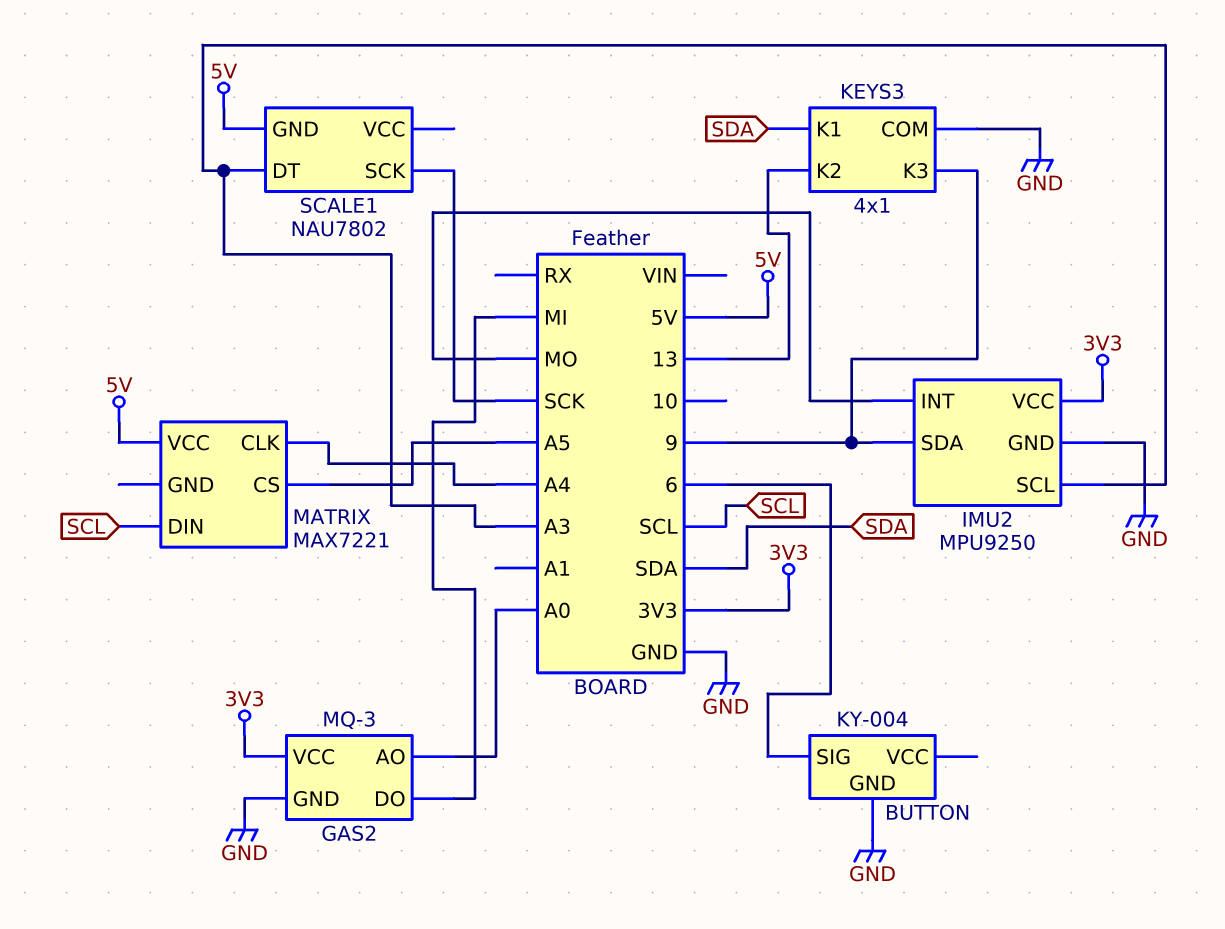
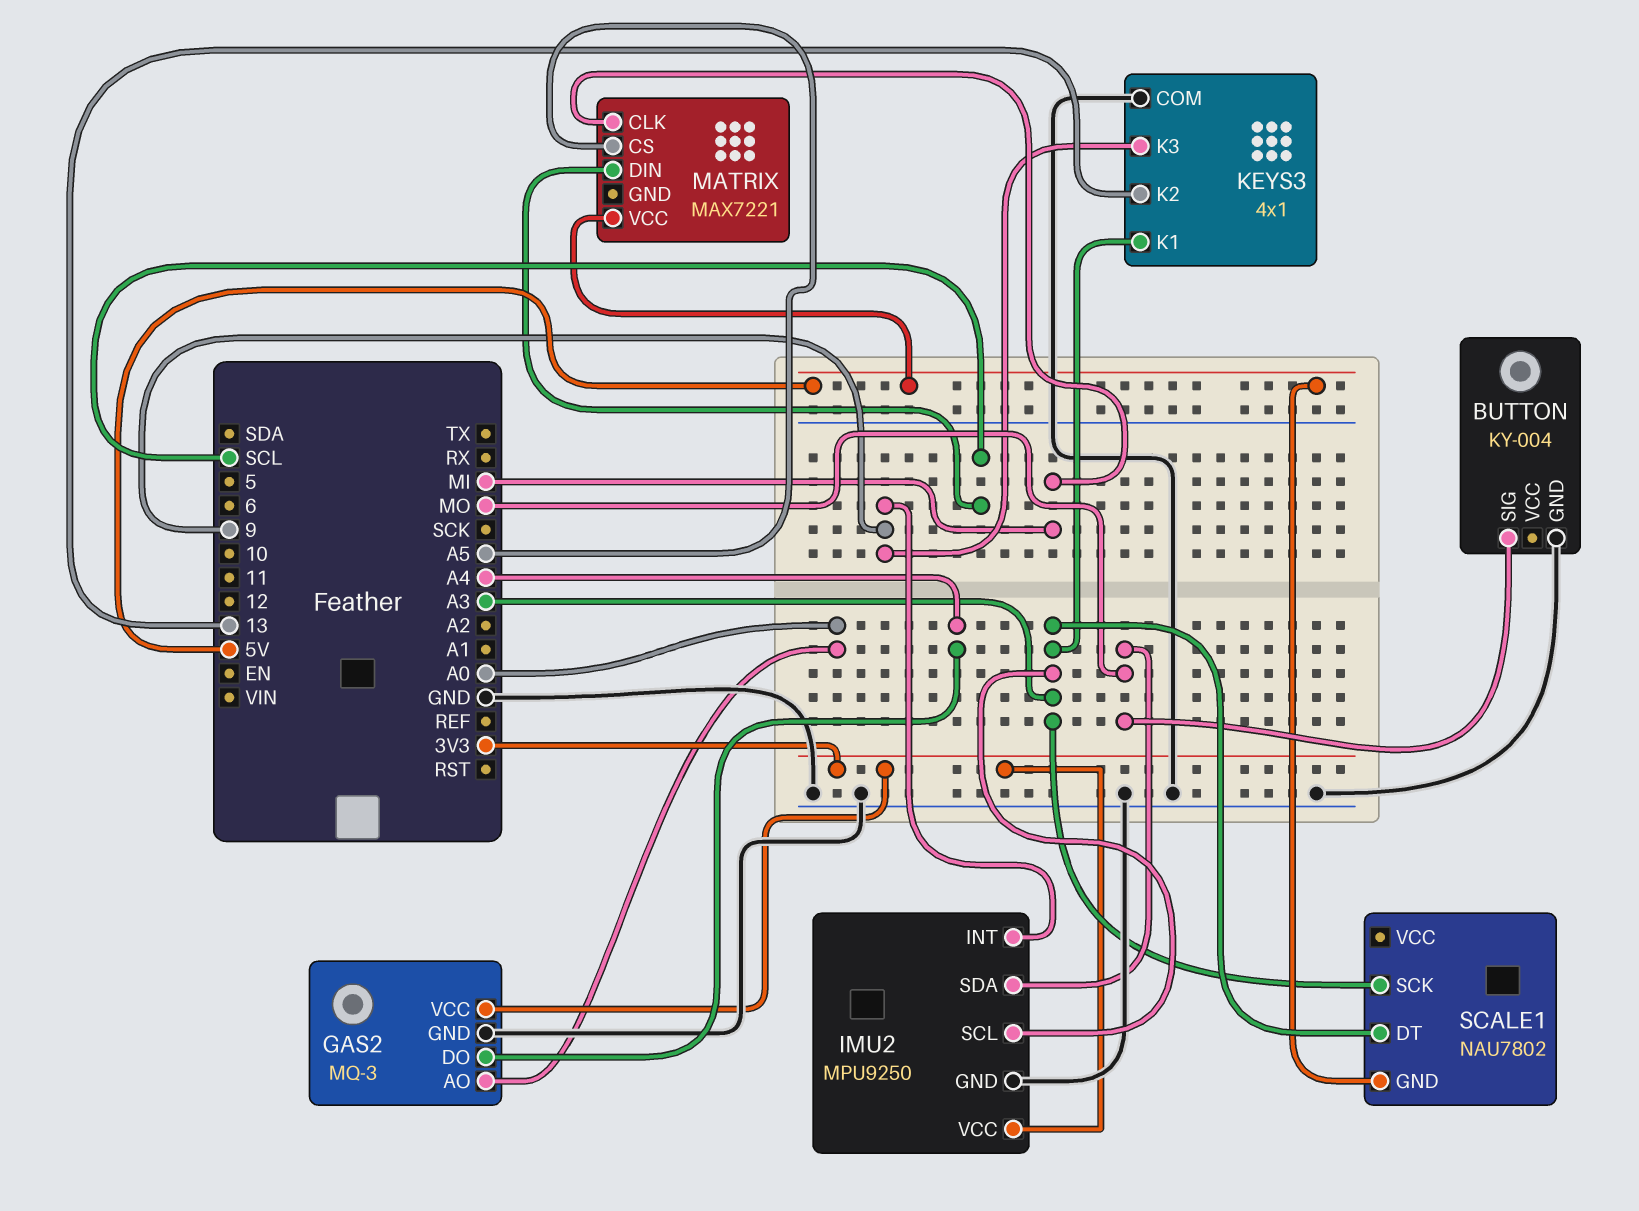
BUTTON pin SIG: 6 -> MO
GAS2 pin DO: MI -> A4
IMU2 pin INT: MO -> 9
IMU2 pin SDA: 9 -> MO
KEYS3 pin K1: SDA -> A3
MATRIX pin CLK: A4 -> MI
SCALE1 pin SCK: SCK -> A3

